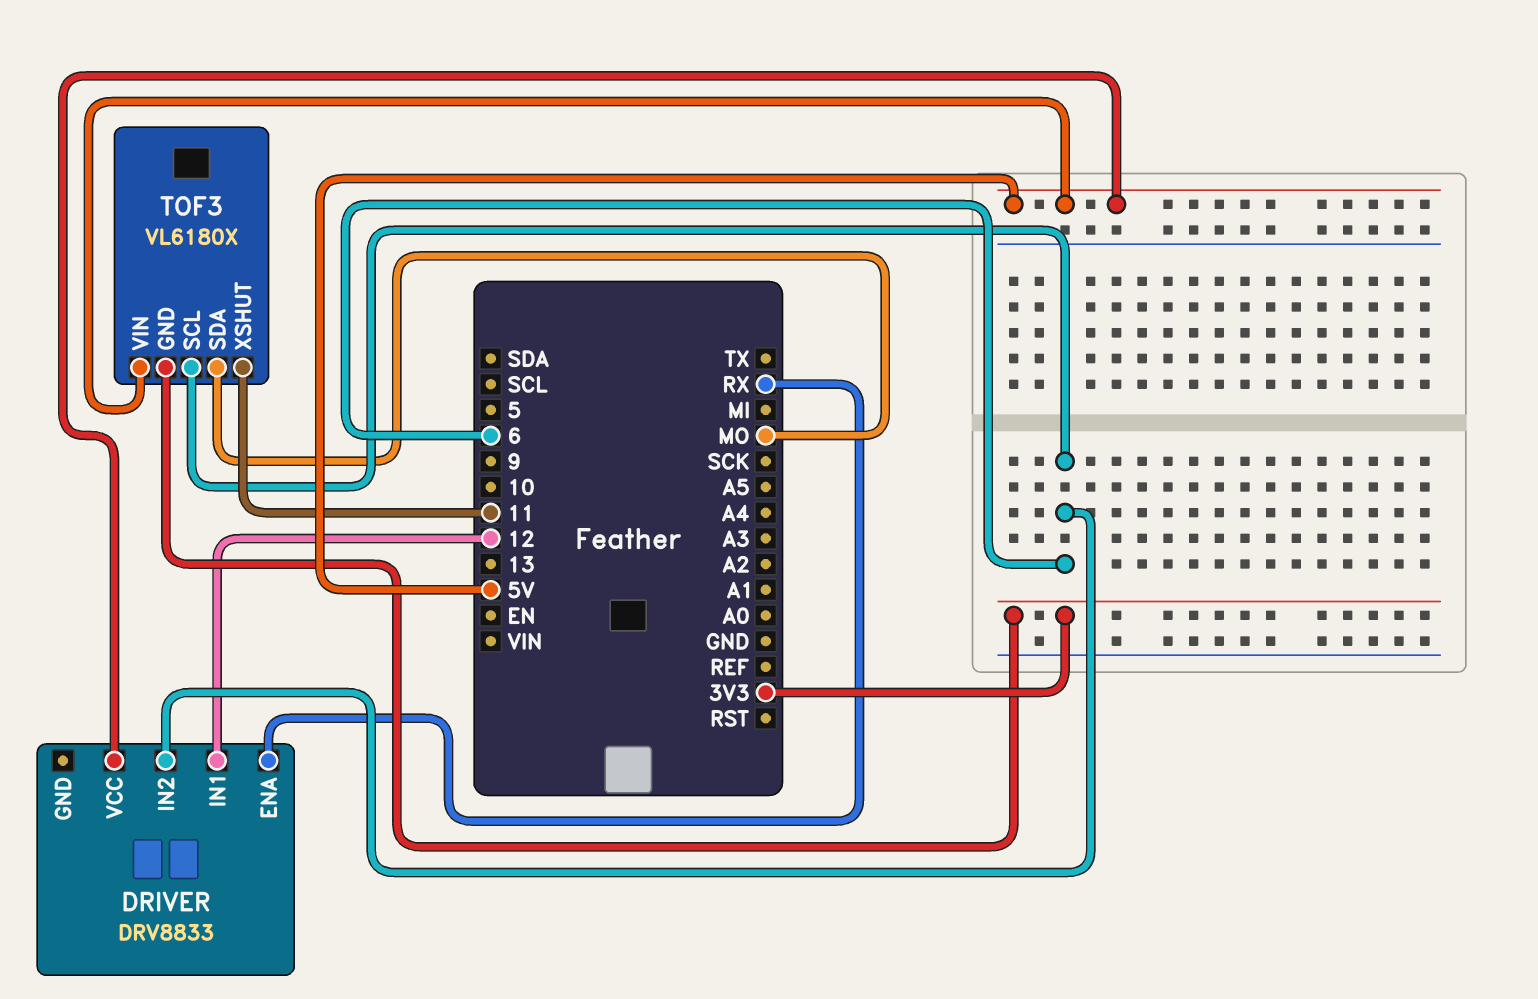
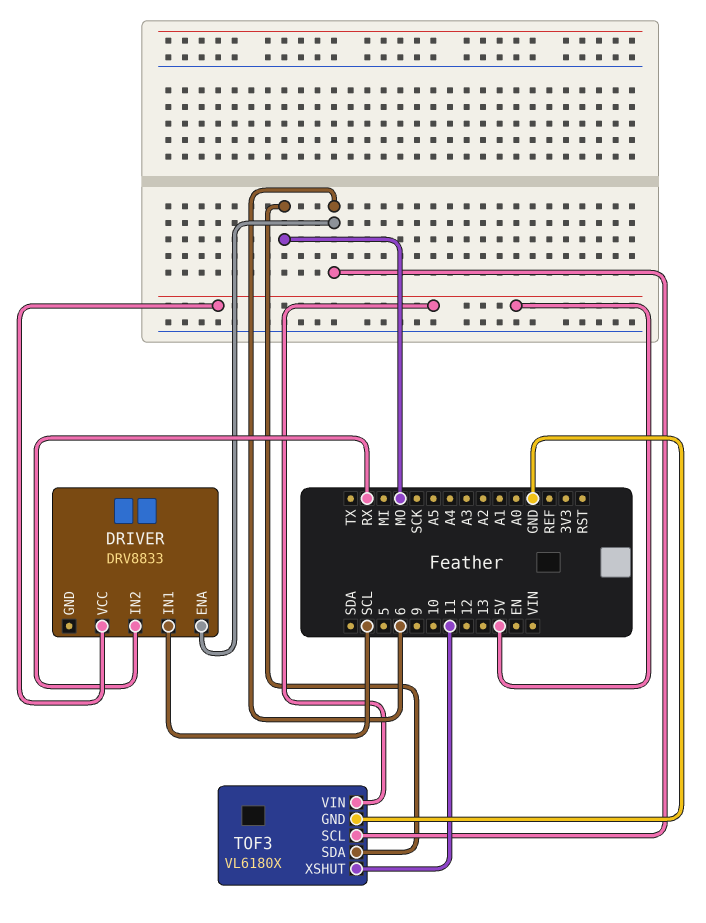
DRIVER pin ENA: RX -> 6
DRIVER pin IN1: 12 -> SCL
DRIVER pin IN2: 6 -> RX
TOF3 pin GND: 3V3 -> GND

